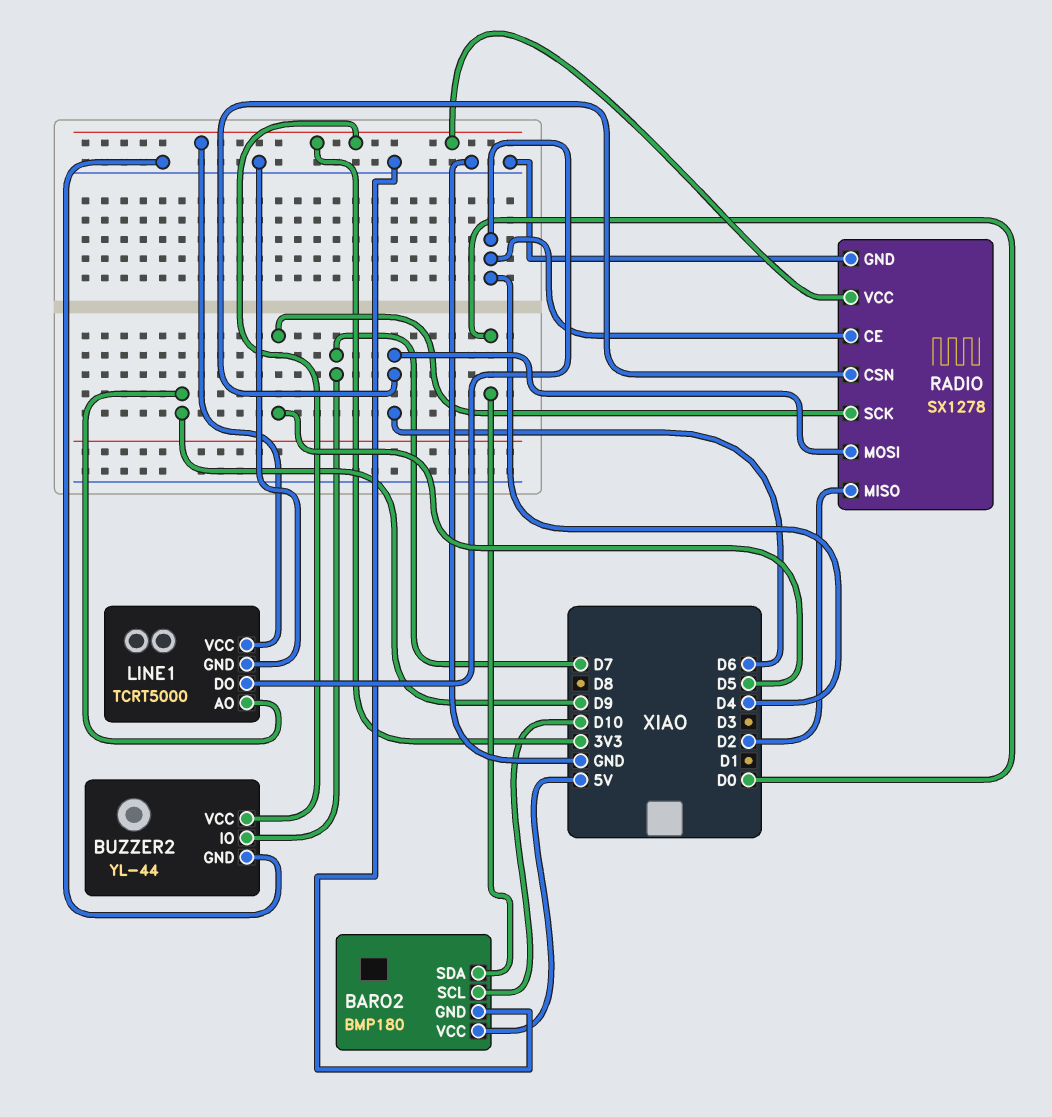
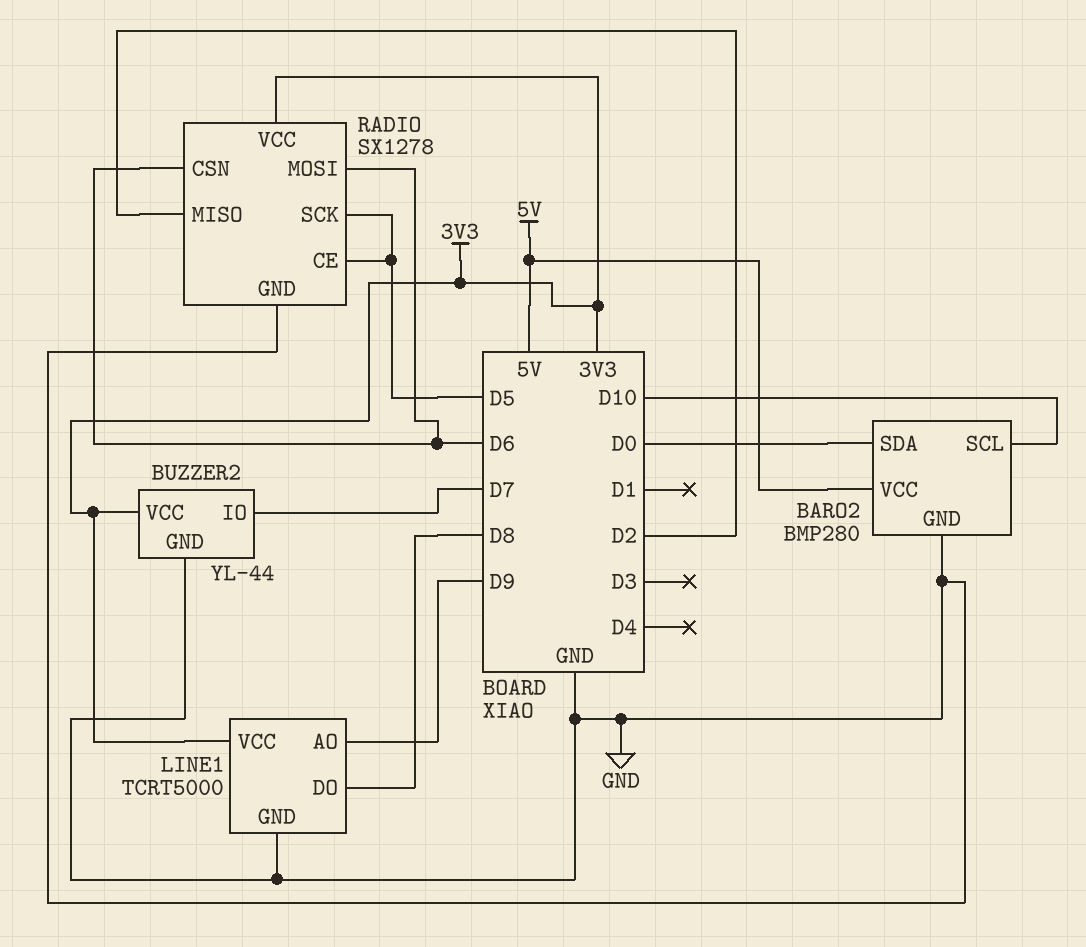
BARO2: BMP180 -> BMP280
LINE1 pin DO: D4 -> D8
RADIO pin CE: D4 -> D5

